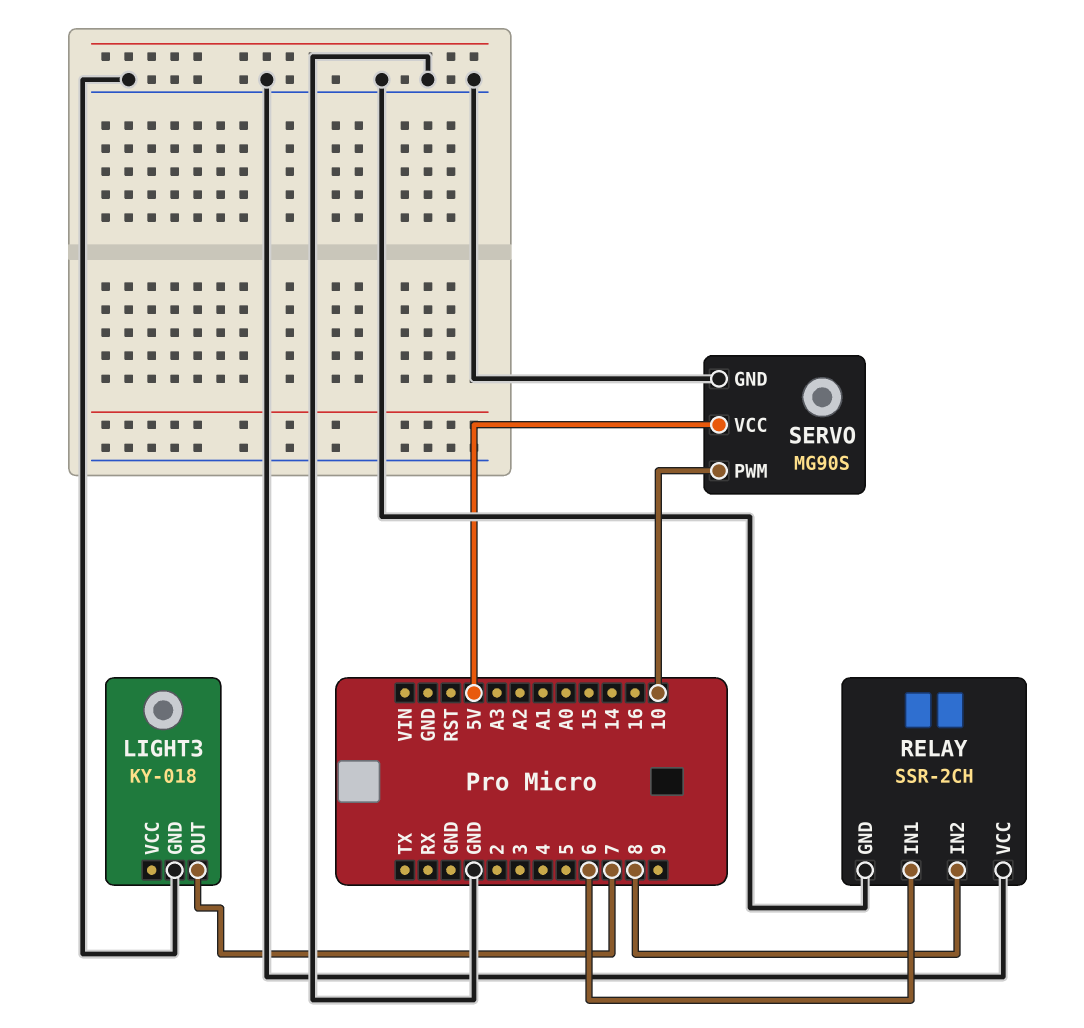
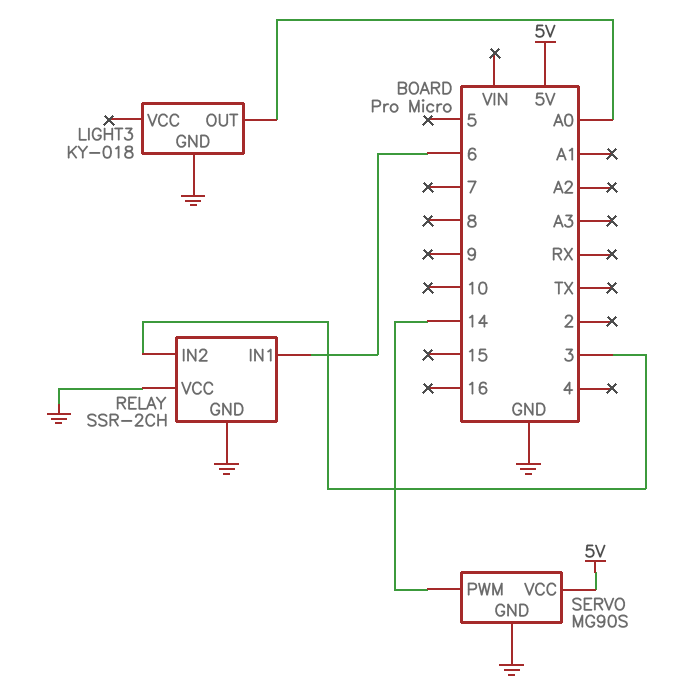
LIGHT3 pin OUT: 7 -> A0
RELAY pin IN2: 8 -> 3
SERVO pin PWM: 10 -> 14

